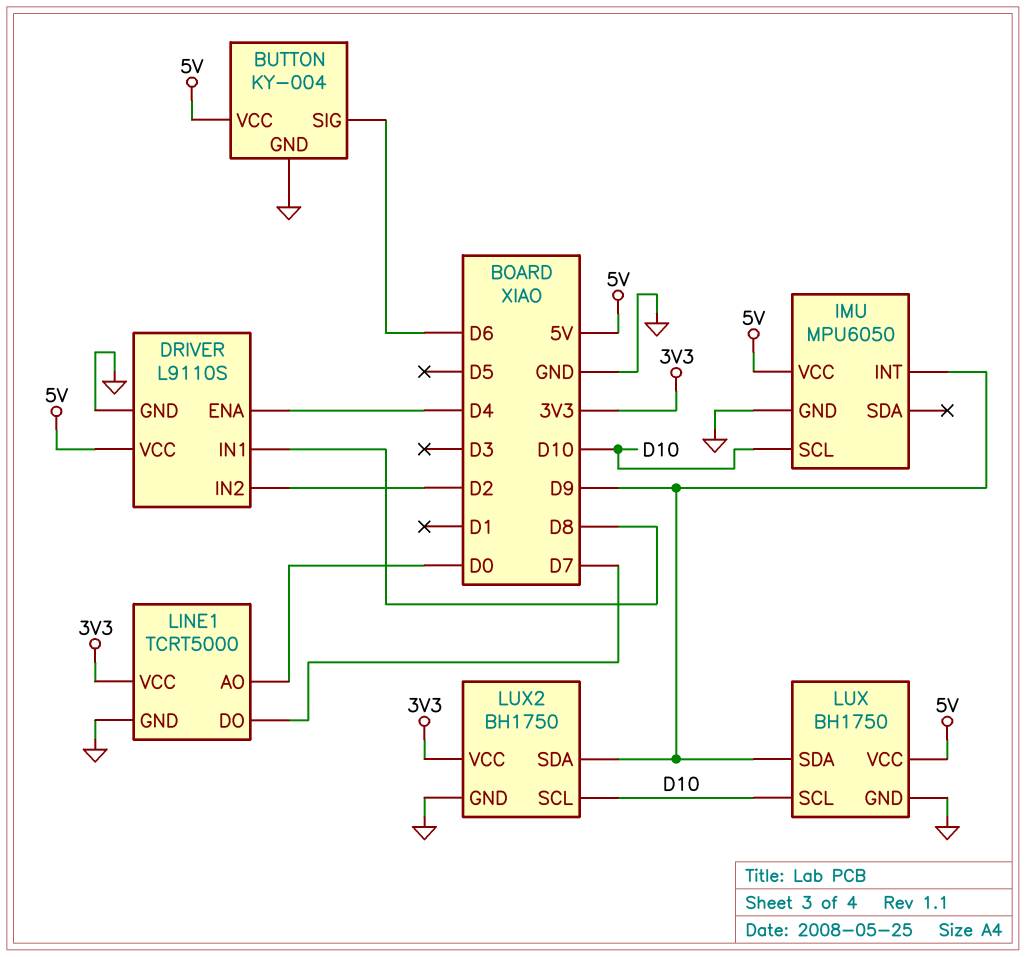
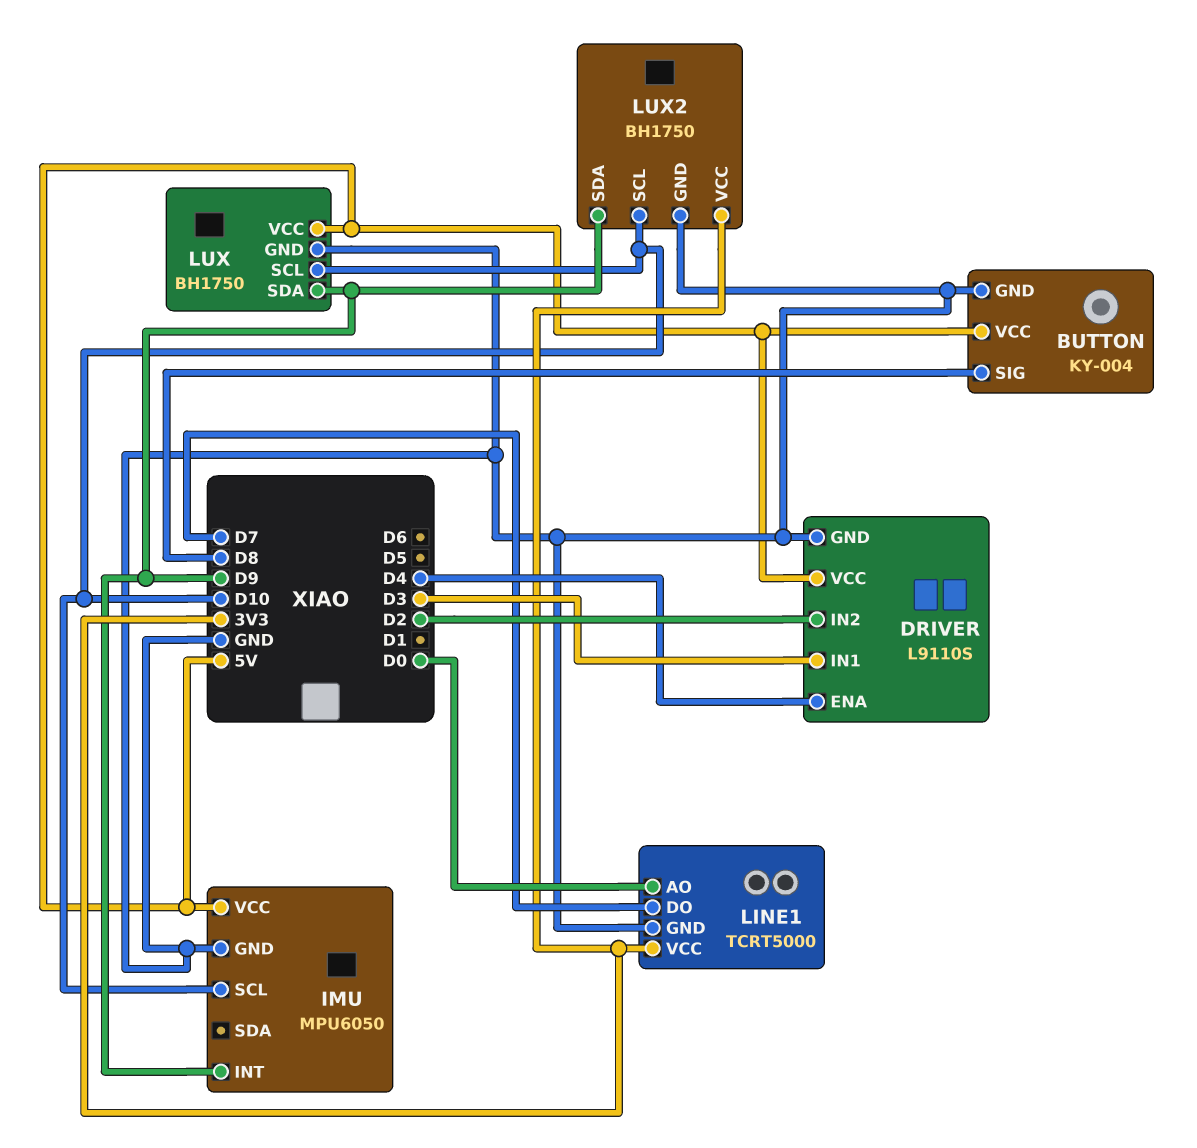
BUTTON pin SIG: D6 -> D8
DRIVER pin IN1: D8 -> D3

